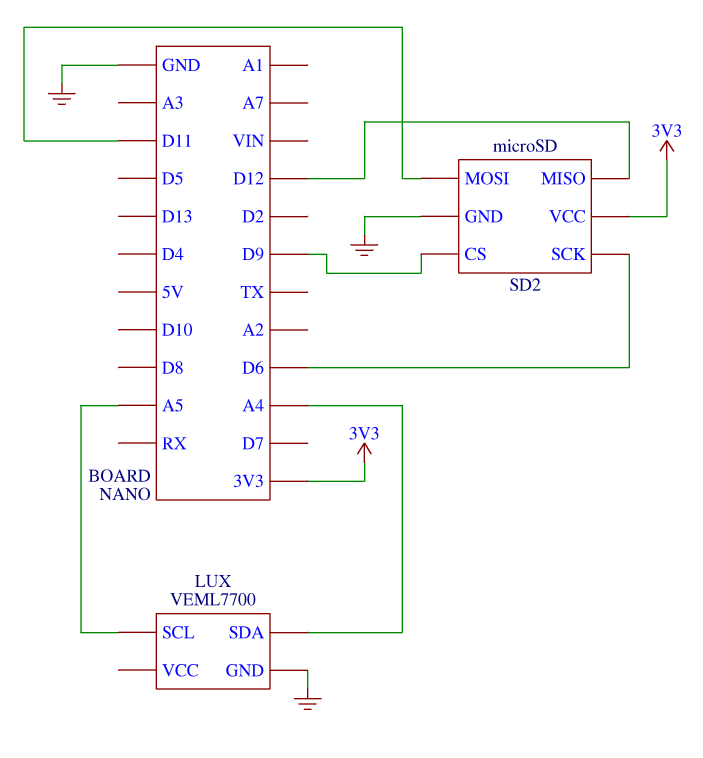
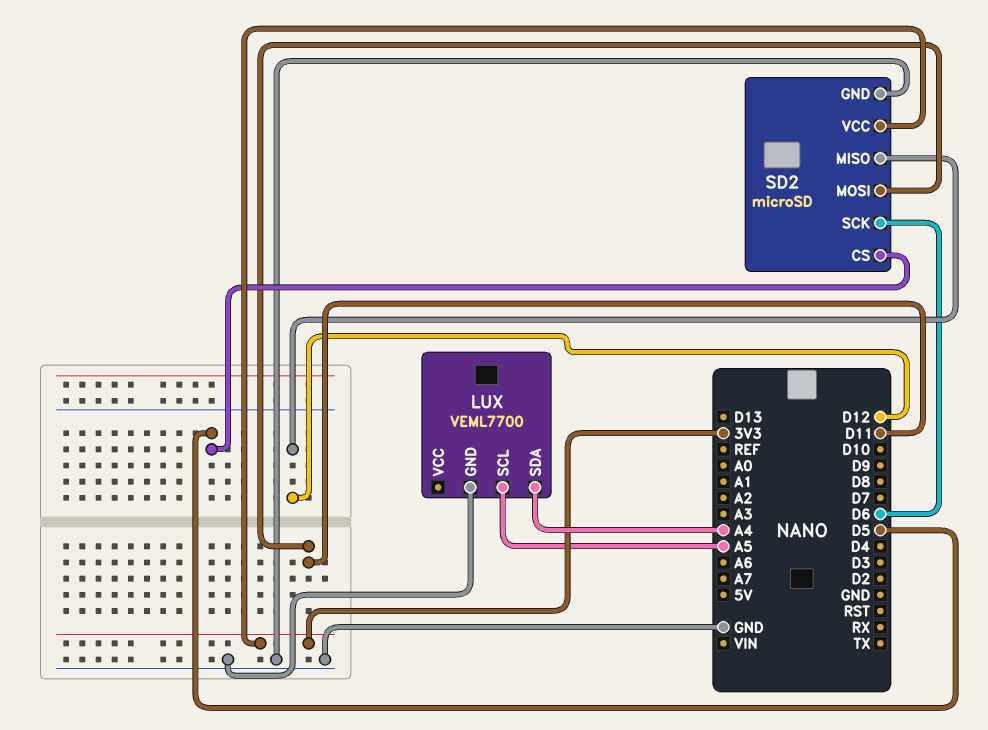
SD2 pin CS: D9 -> D5

